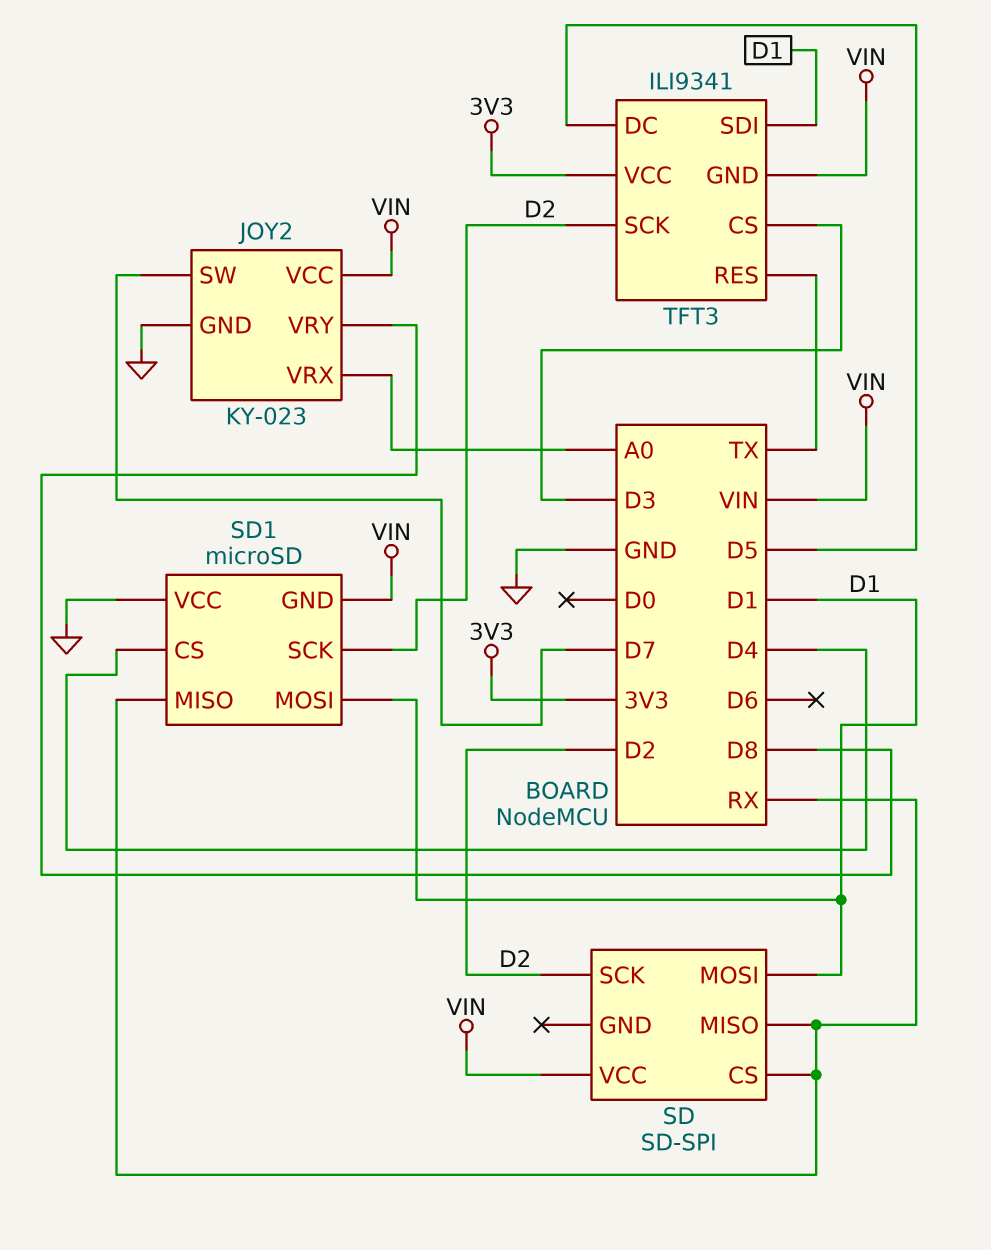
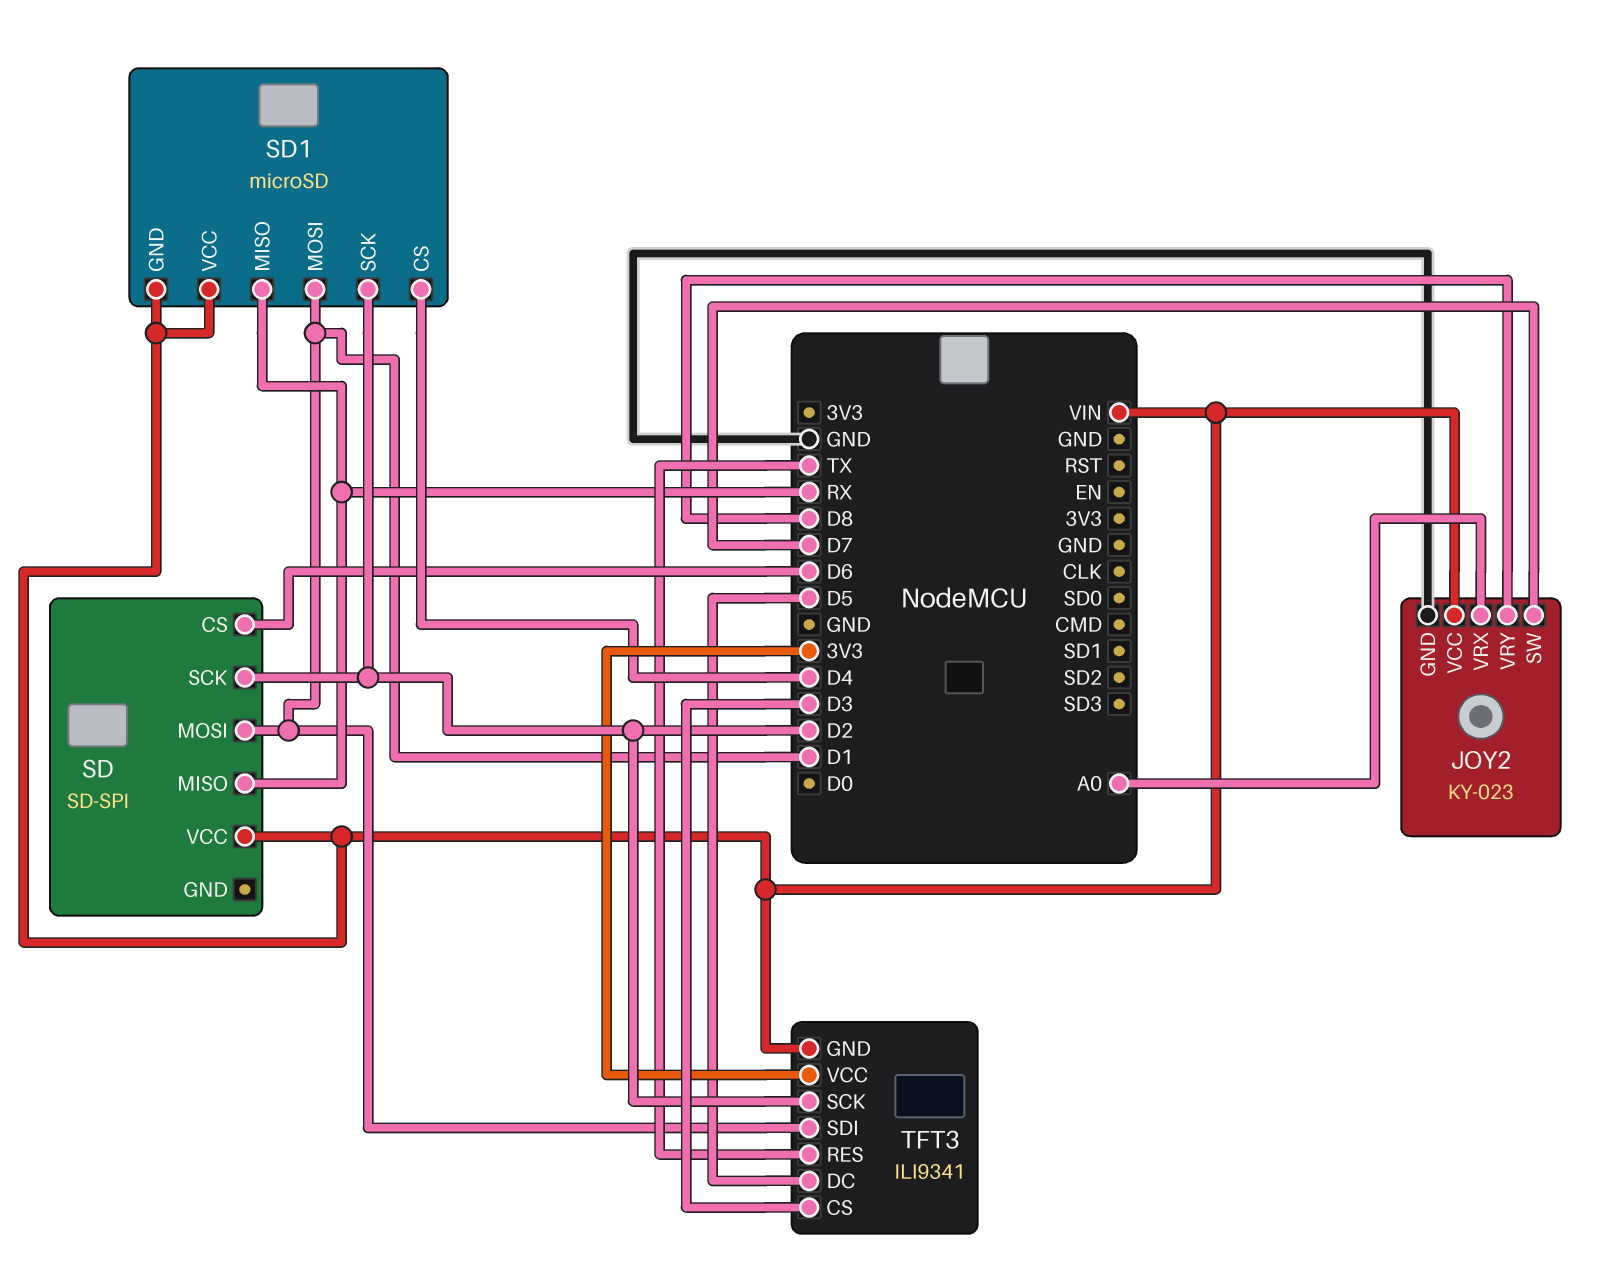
SD pin CS: RX -> D6
SD1 pin VCC: GND -> VIN

